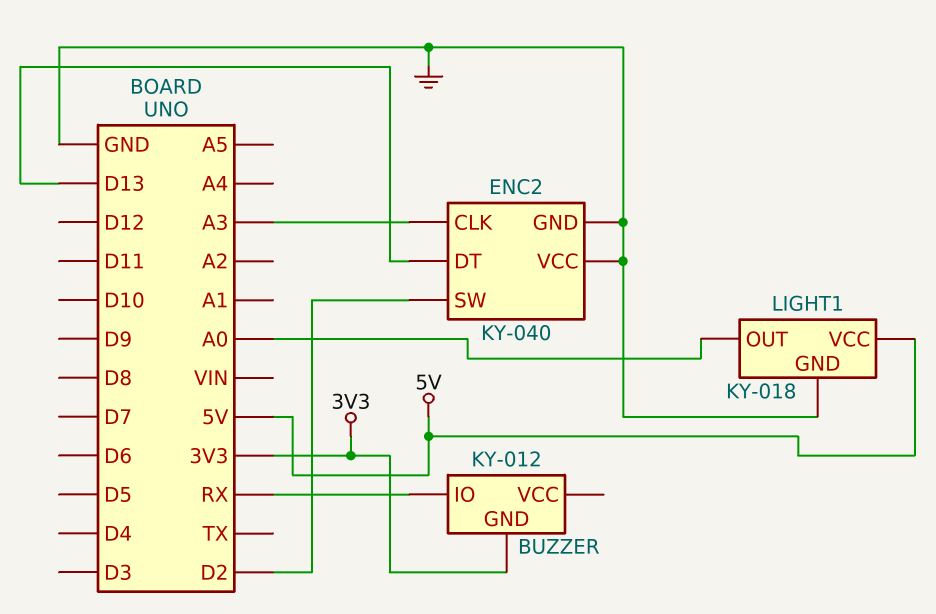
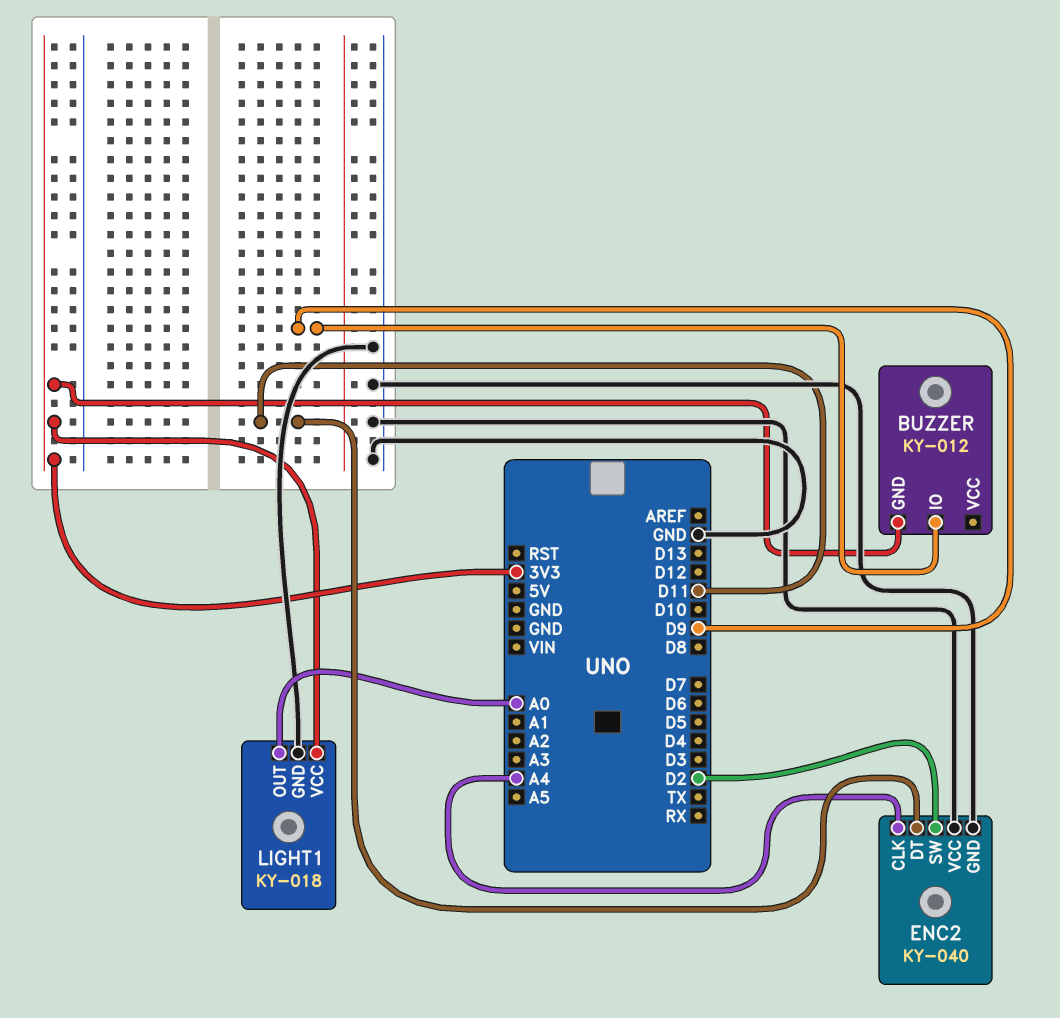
BUZZER pin IO: RX -> D9
ENC2 pin CLK: A3 -> A4
ENC2 pin DT: D13 -> D11
LIGHT1 pin VCC: 5V -> 3V3

